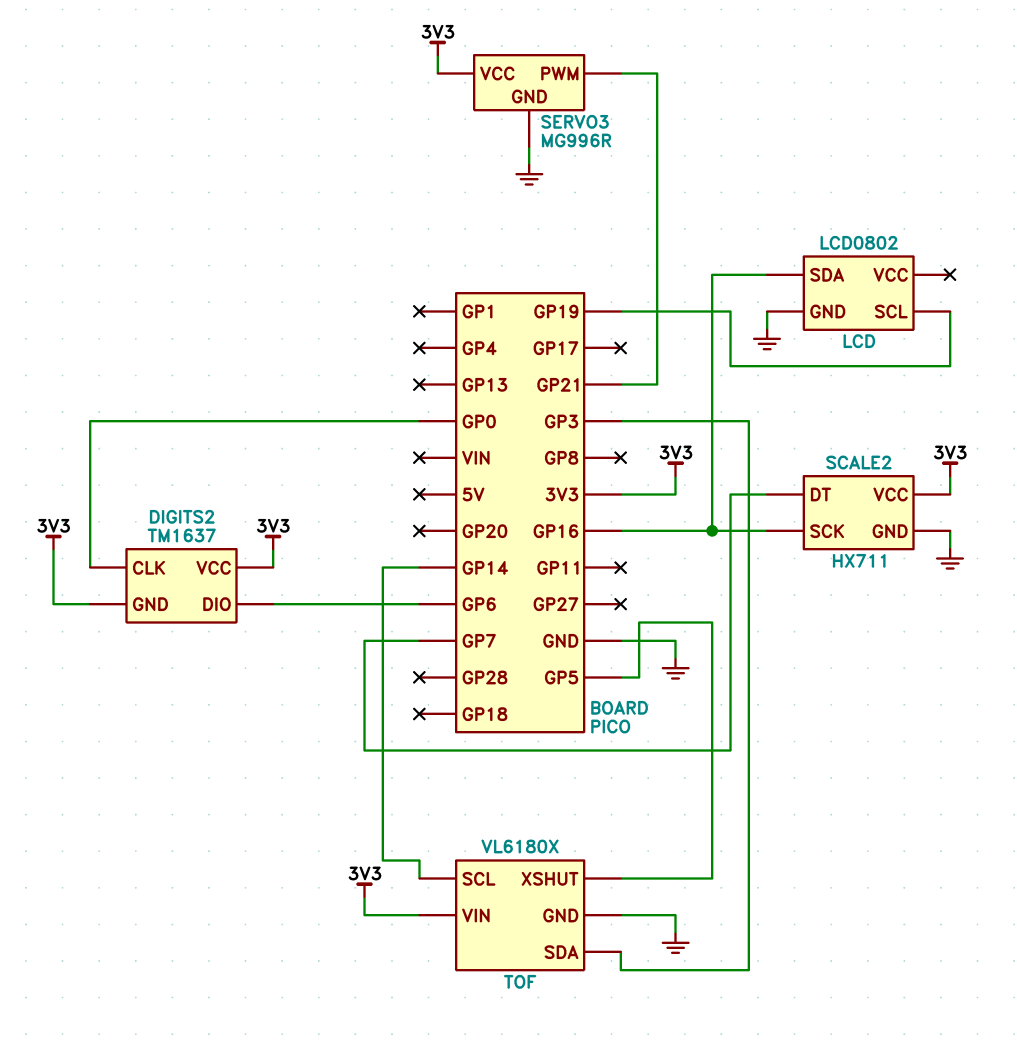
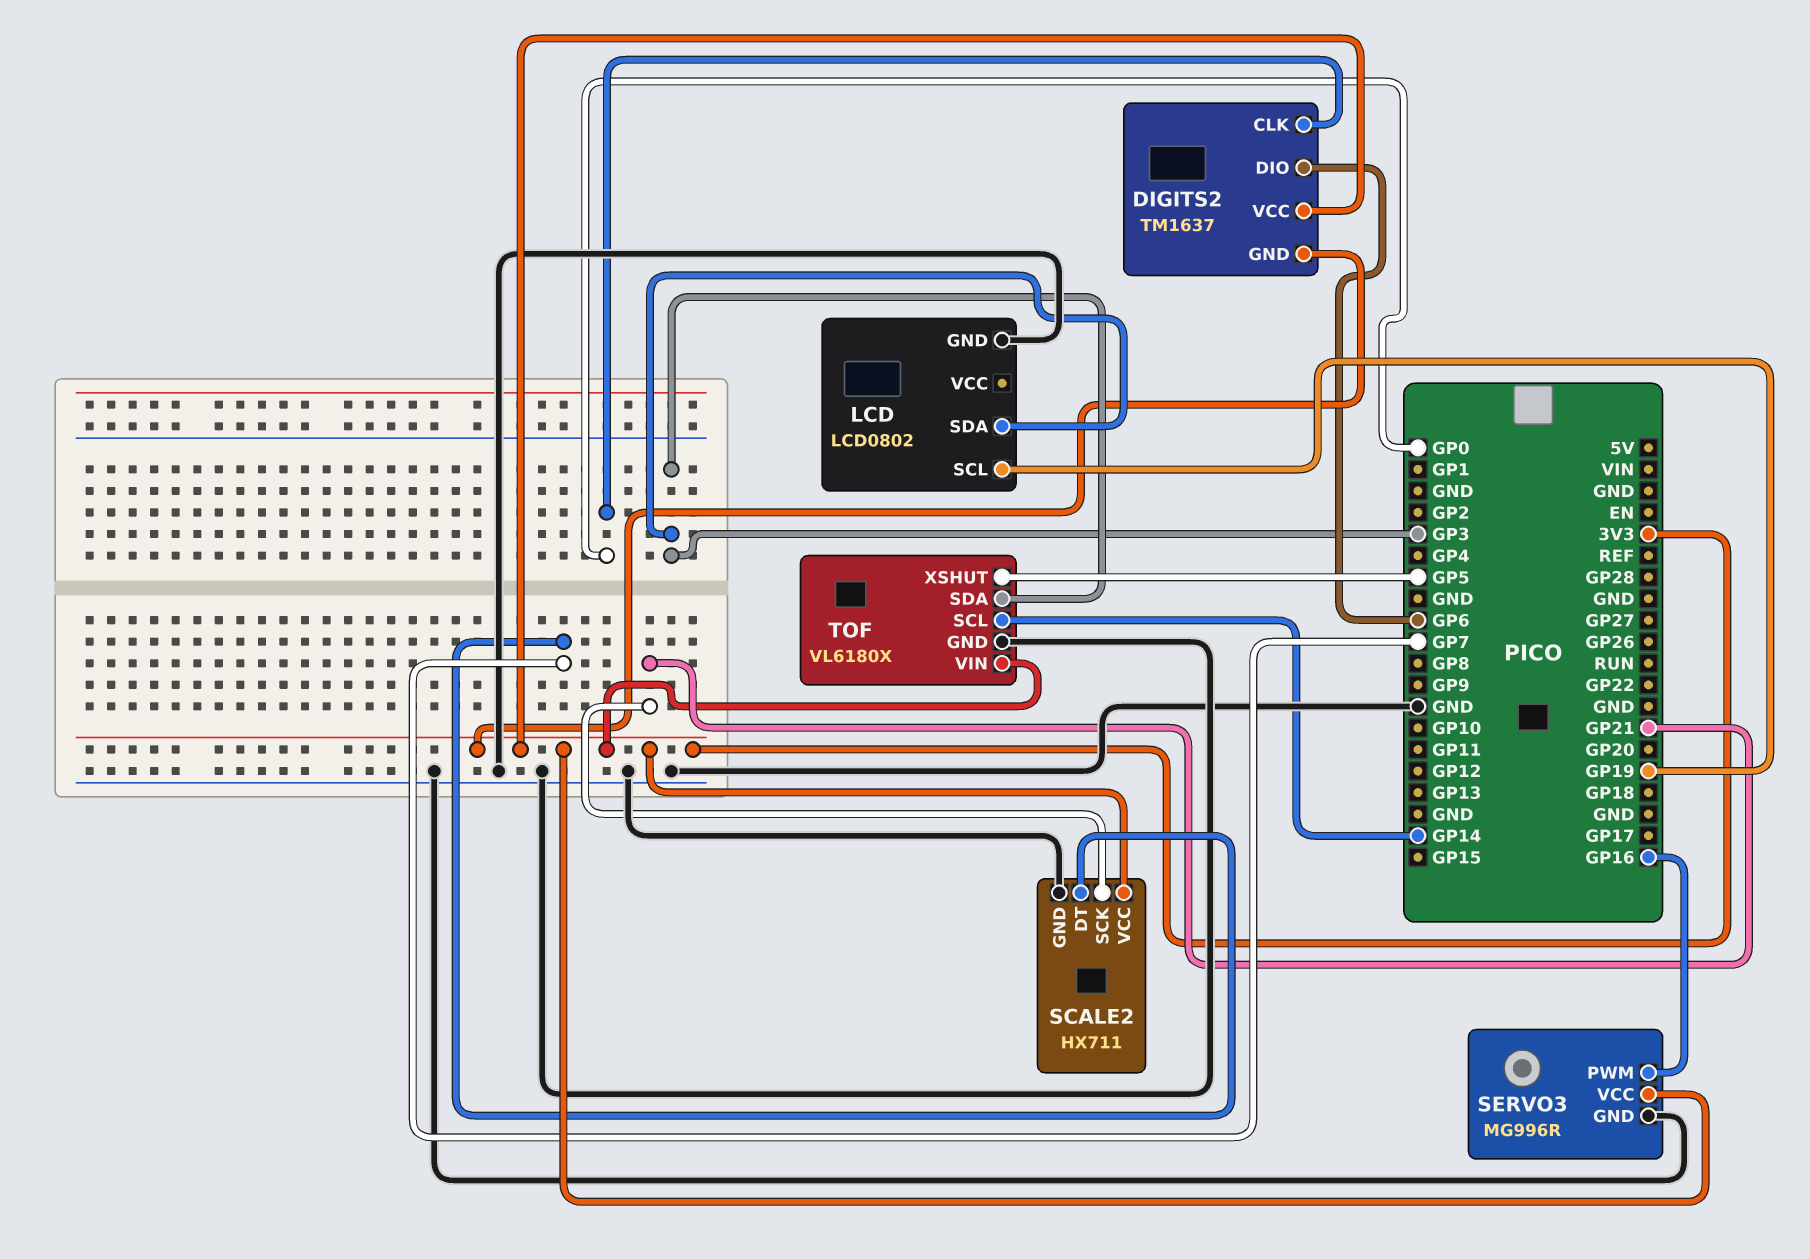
LCD pin SDA: GP16 -> GP3
SCALE2 pin SCK: GP16 -> GP21
SERVO3 pin PWM: GP21 -> GP16

